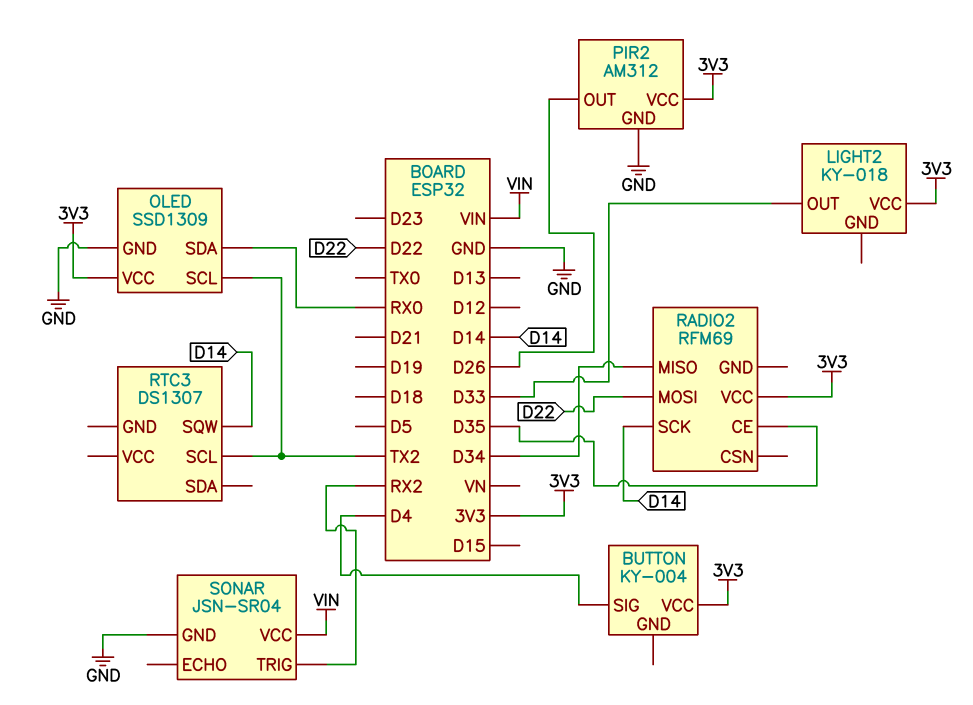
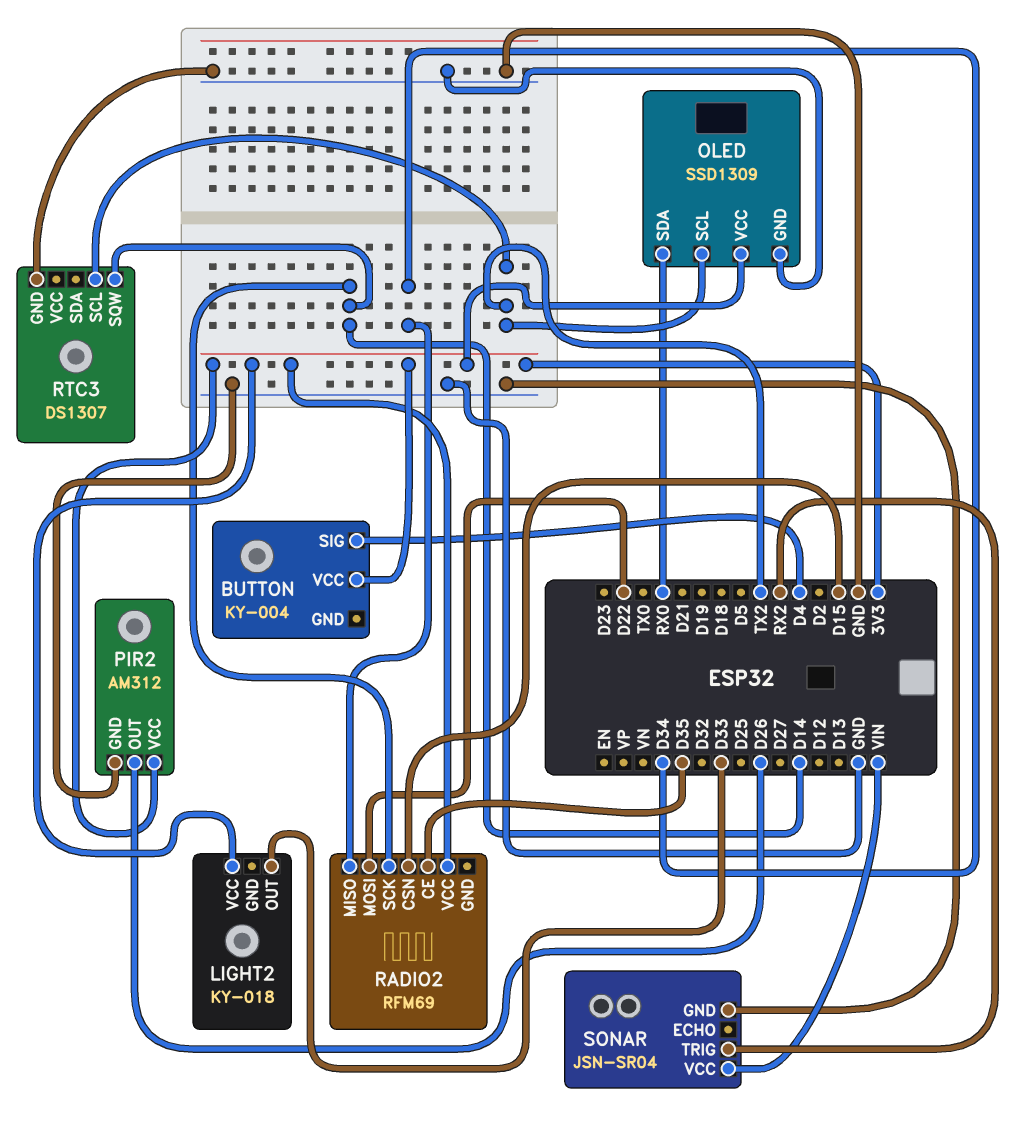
RADIO2 pin CSN: none -> D15
RTC3 pin GND: none -> GND

